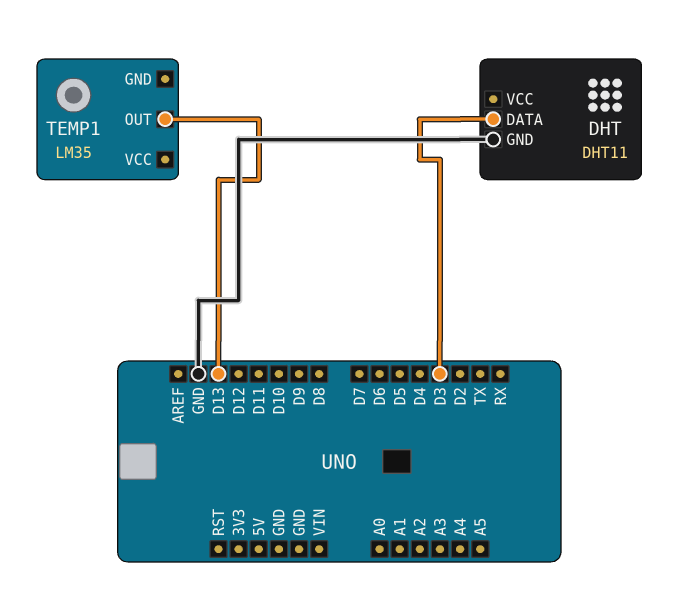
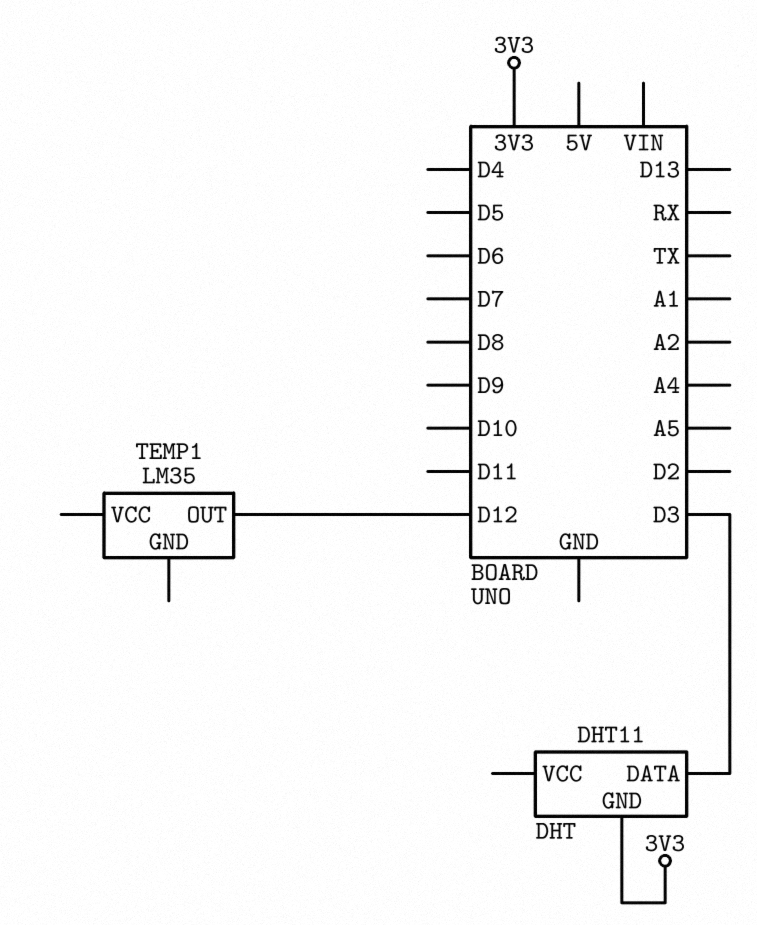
DHT pin GND: GND -> 3V3
TEMP1 pin OUT: D13 -> D12

